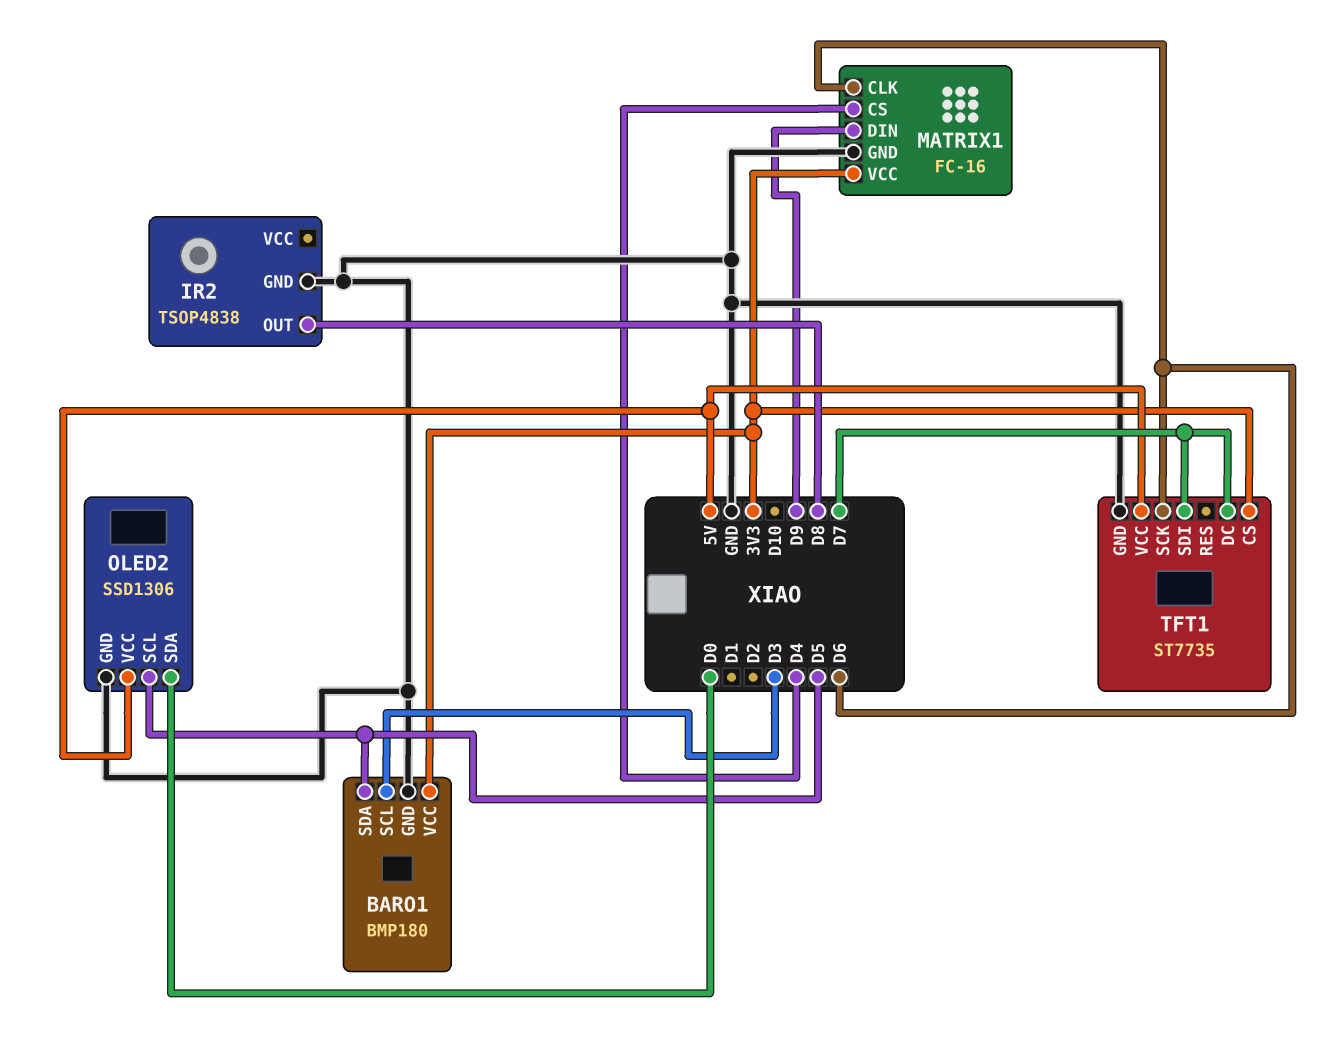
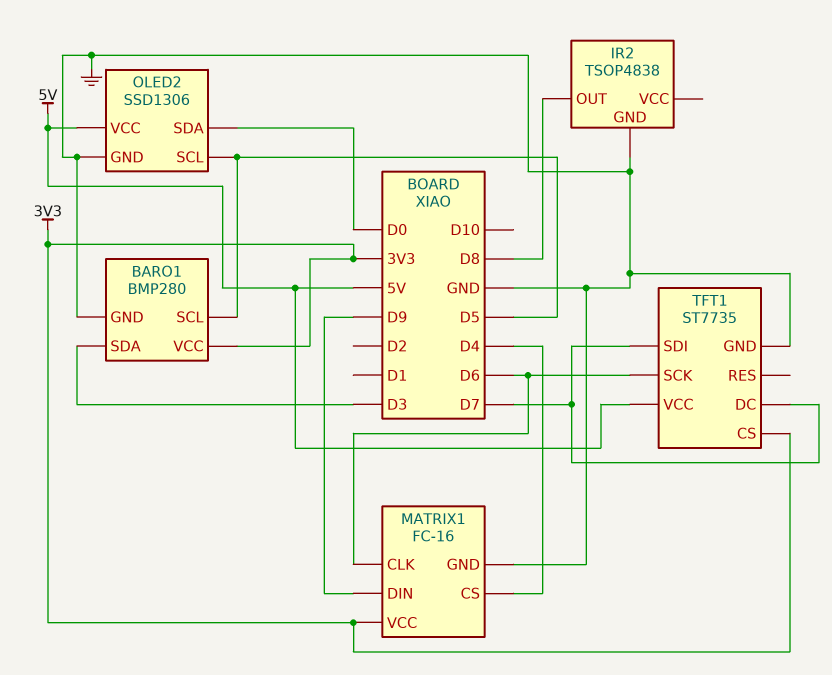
BARO1: BMP180 -> BMP280
BARO1 pin SCL: D3 -> D5
BARO1 pin SDA: D5 -> D3

